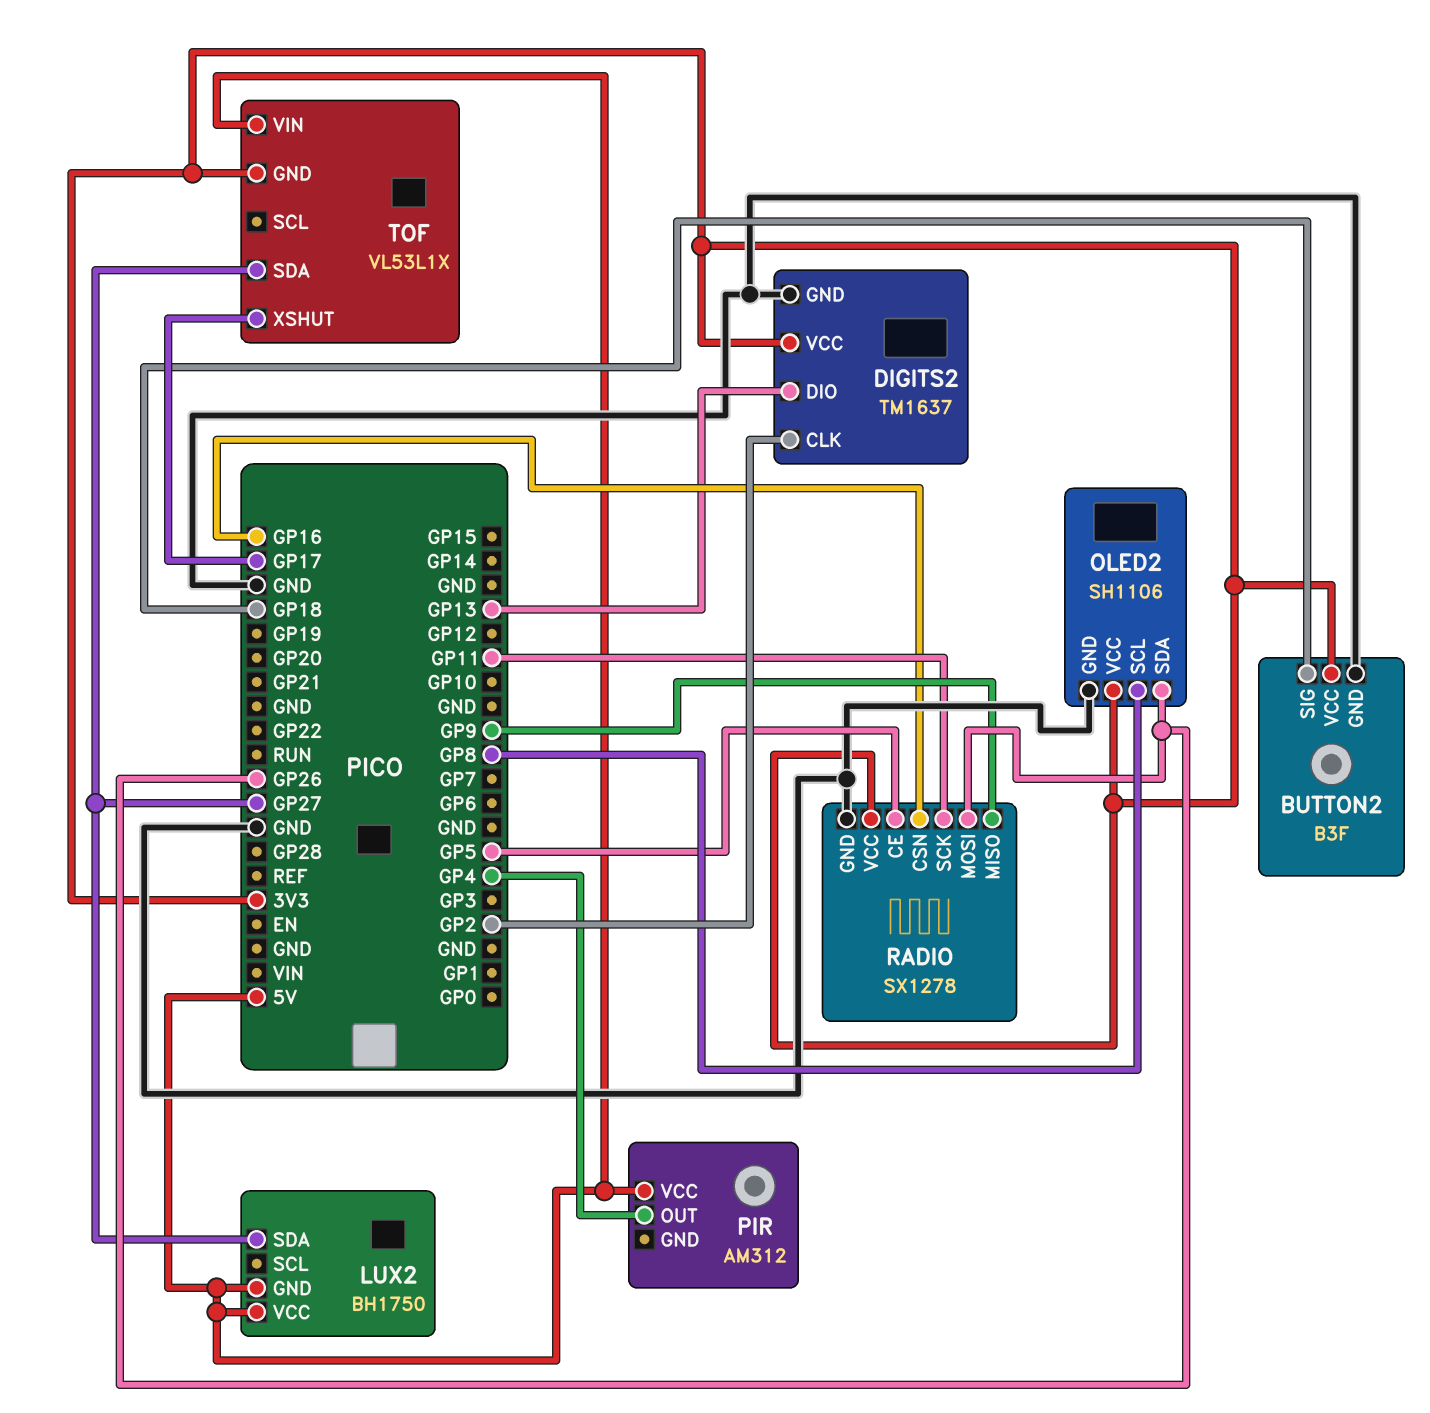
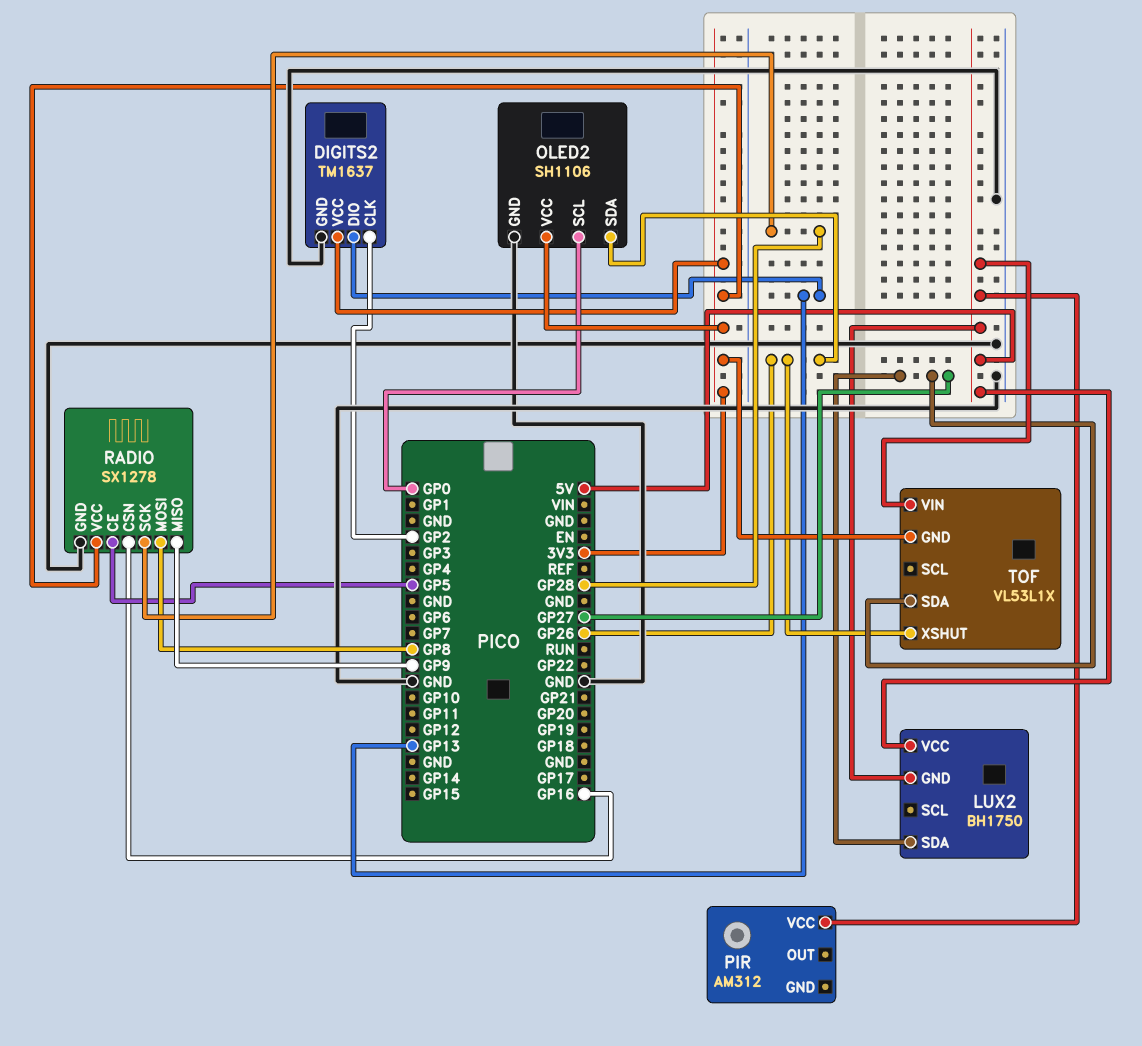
BUTTON2: B3F -> none
BUTTON2 pin GND: GND -> none
BUTTON2 pin SIG: GP18 -> none
BUTTON2 pin VCC: 3V3 -> none
OLED2 pin SCL: GP8 -> GP0
PIR pin OUT: GP4 -> none
RADIO pin MOSI: GP26 -> GP8
RADIO pin SCK: GP11 -> GP28
TOF pin XSHUT: GP17 -> GP26

